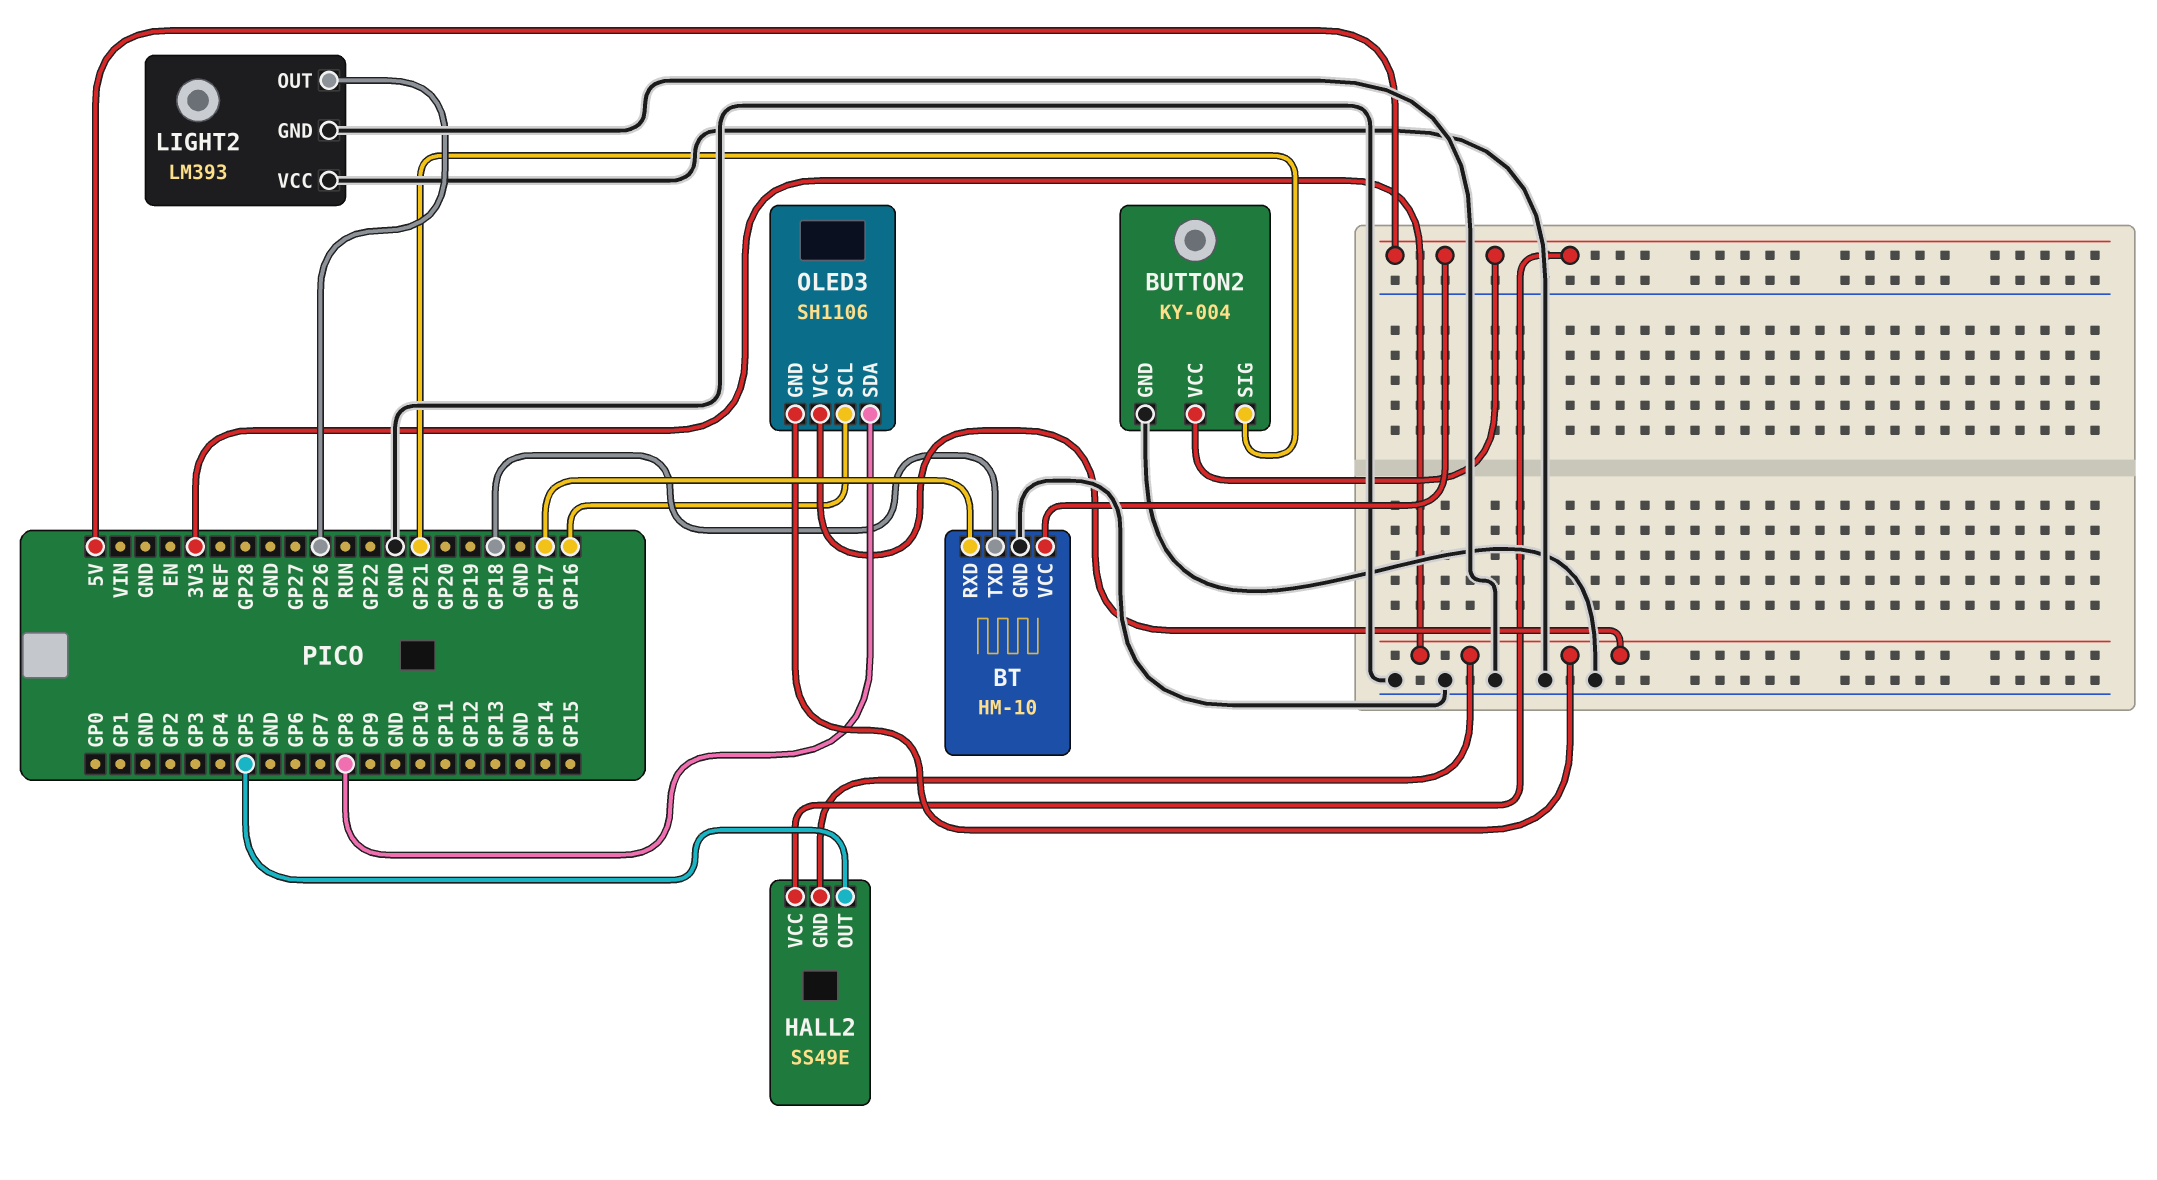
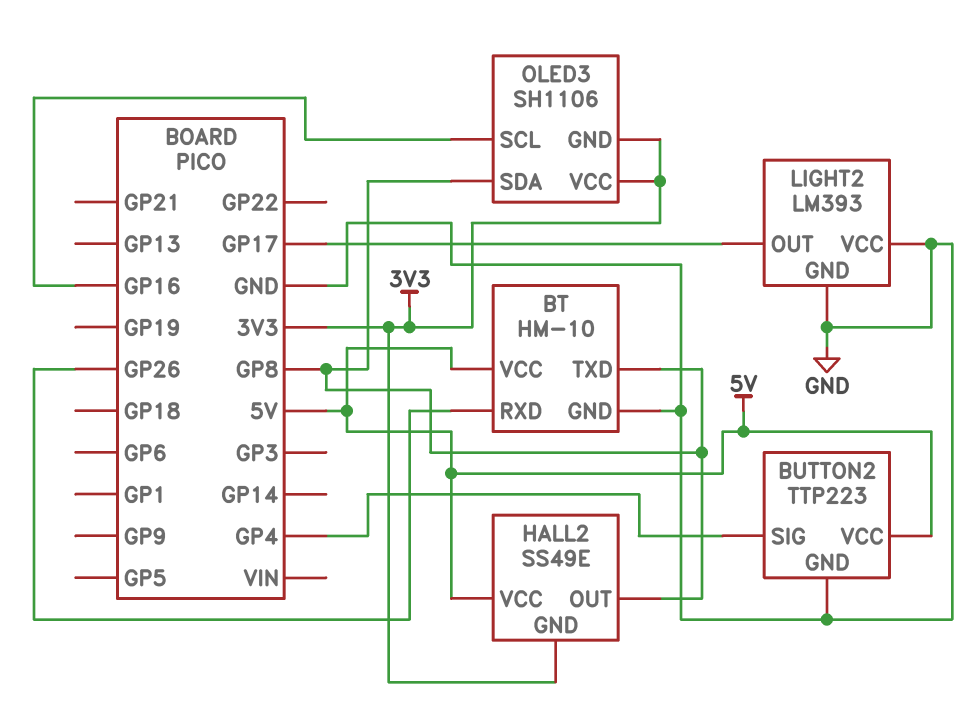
BT pin RXD: GP17 -> GP26
BT pin TXD: GP18 -> GP8
BUTTON2: KY-004 -> TTP223
BUTTON2 pin SIG: GP21 -> GP4
HALL2 pin OUT: GP5 -> GP8
LIGHT2 pin OUT: GP26 -> GP17

